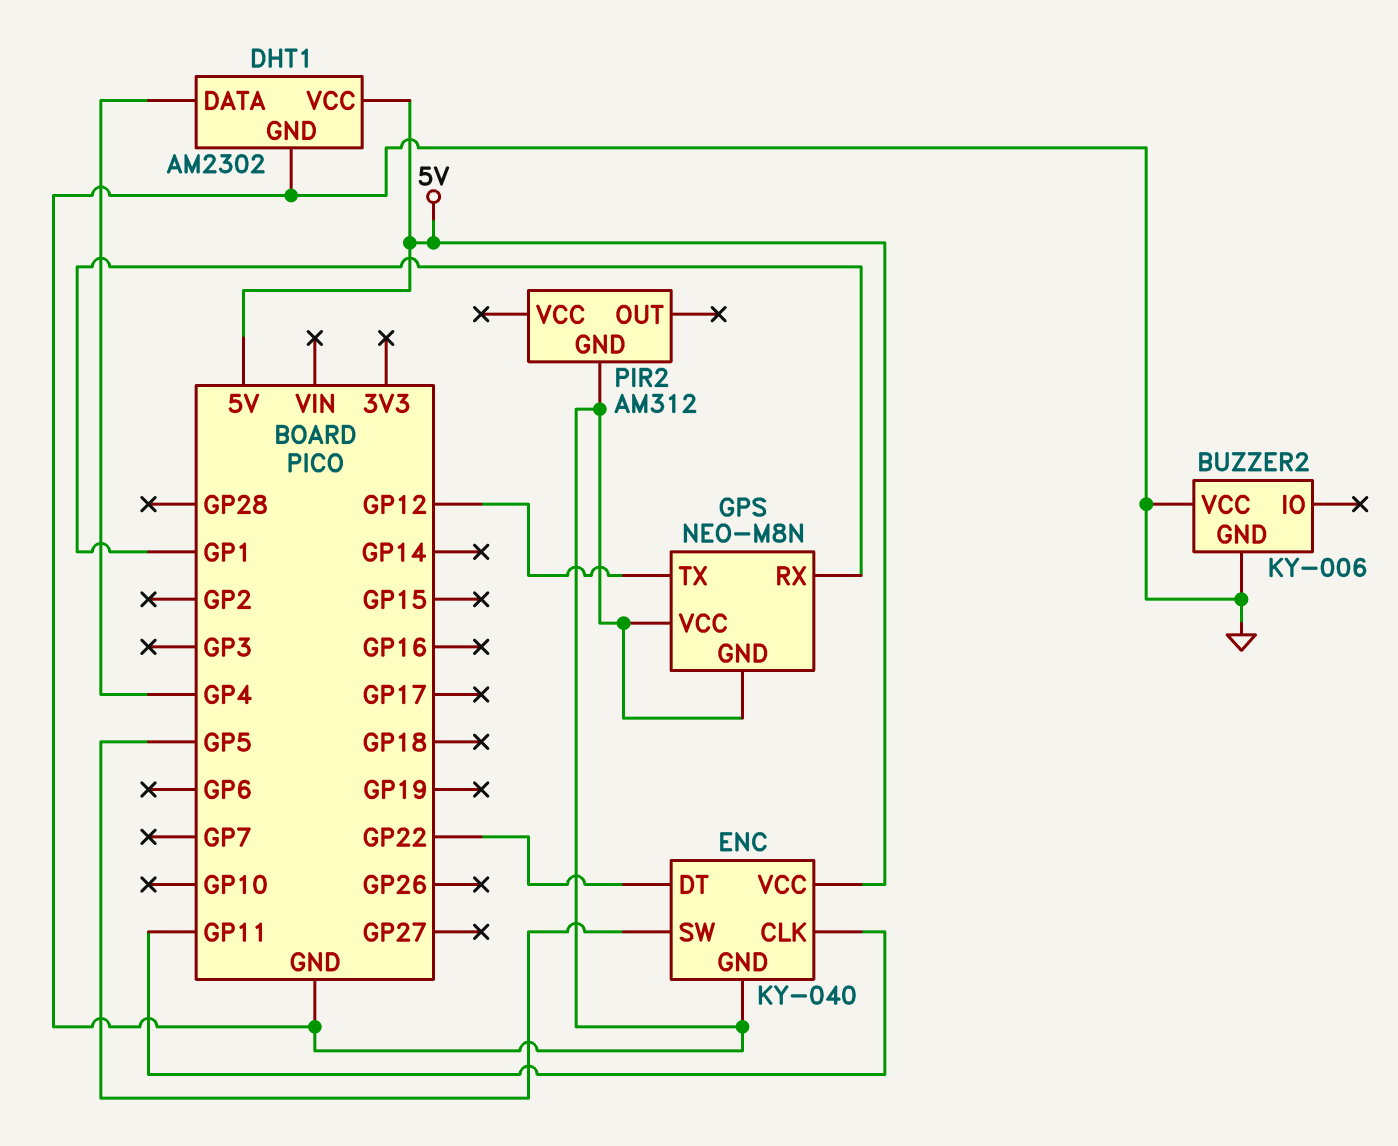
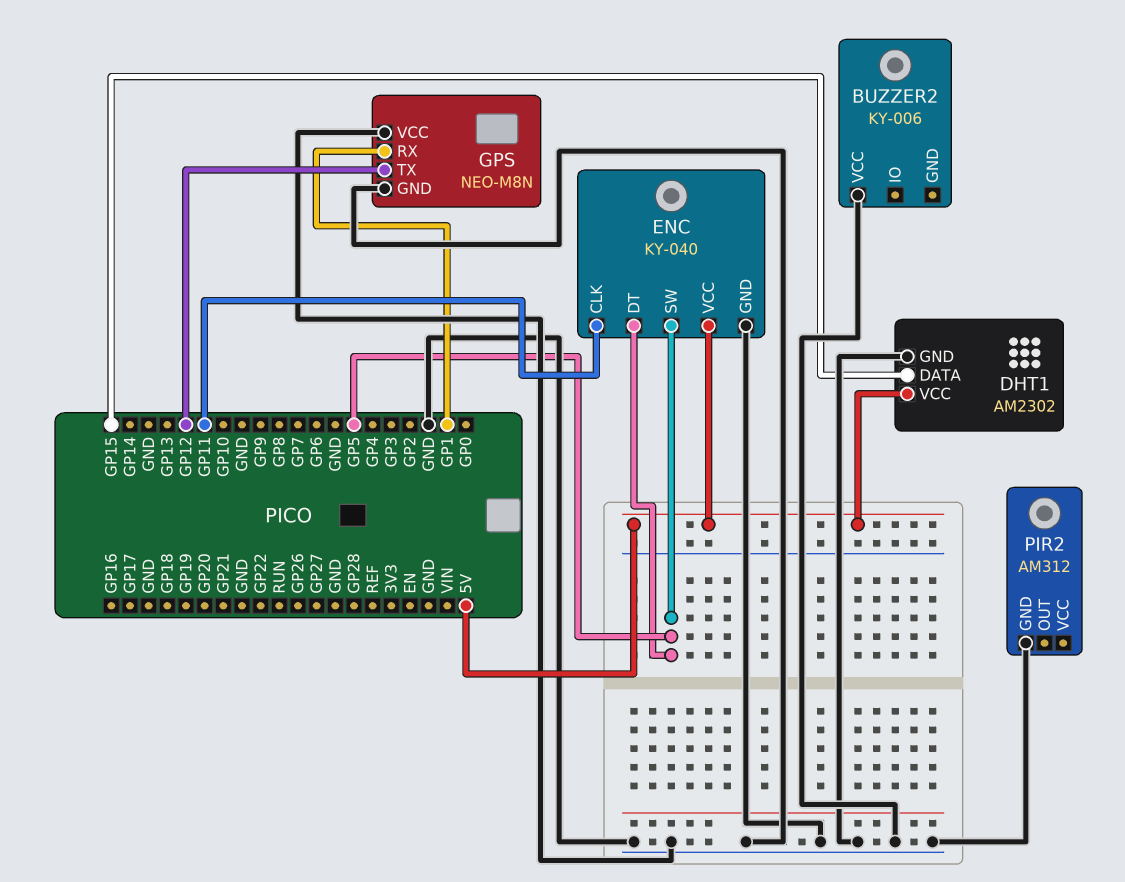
BUZZER2 pin GND: GND -> none
DHT1 pin DATA: GP4 -> GP15
ENC pin DT: GP22 -> GP5

